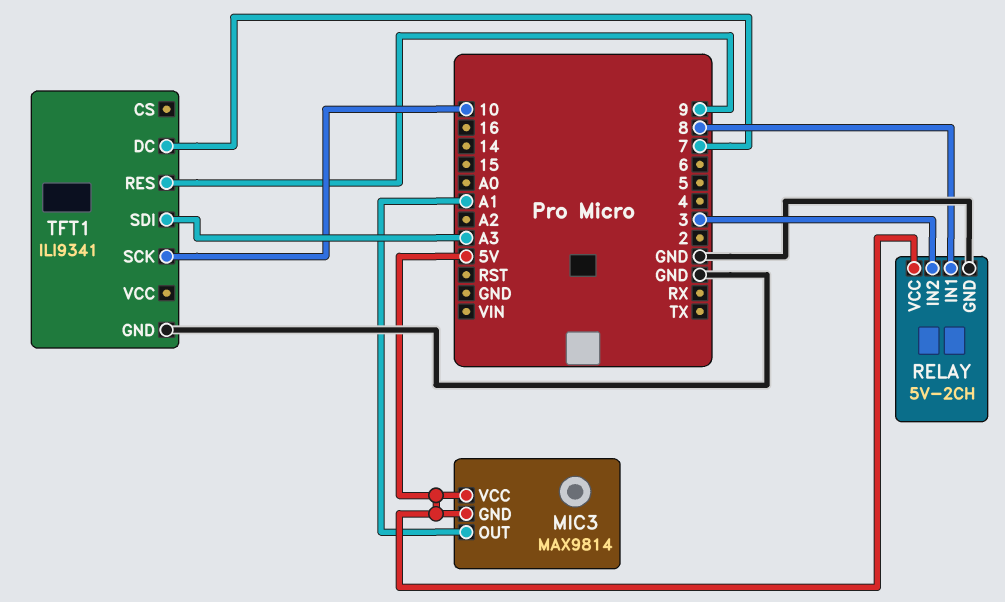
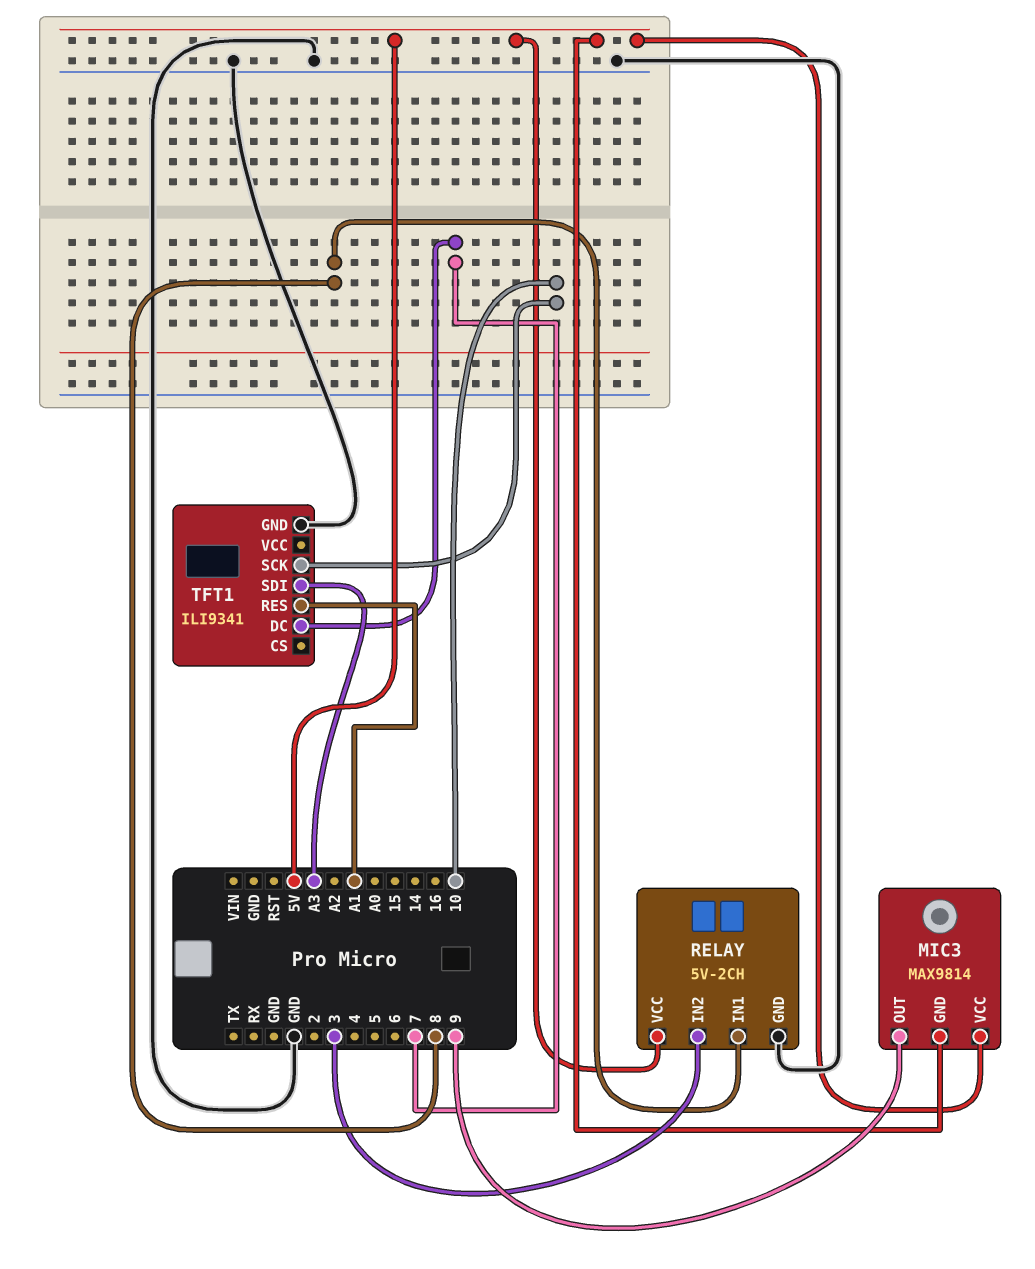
MIC3 pin OUT: A1 -> 9
TFT1 pin RES: 9 -> A1

